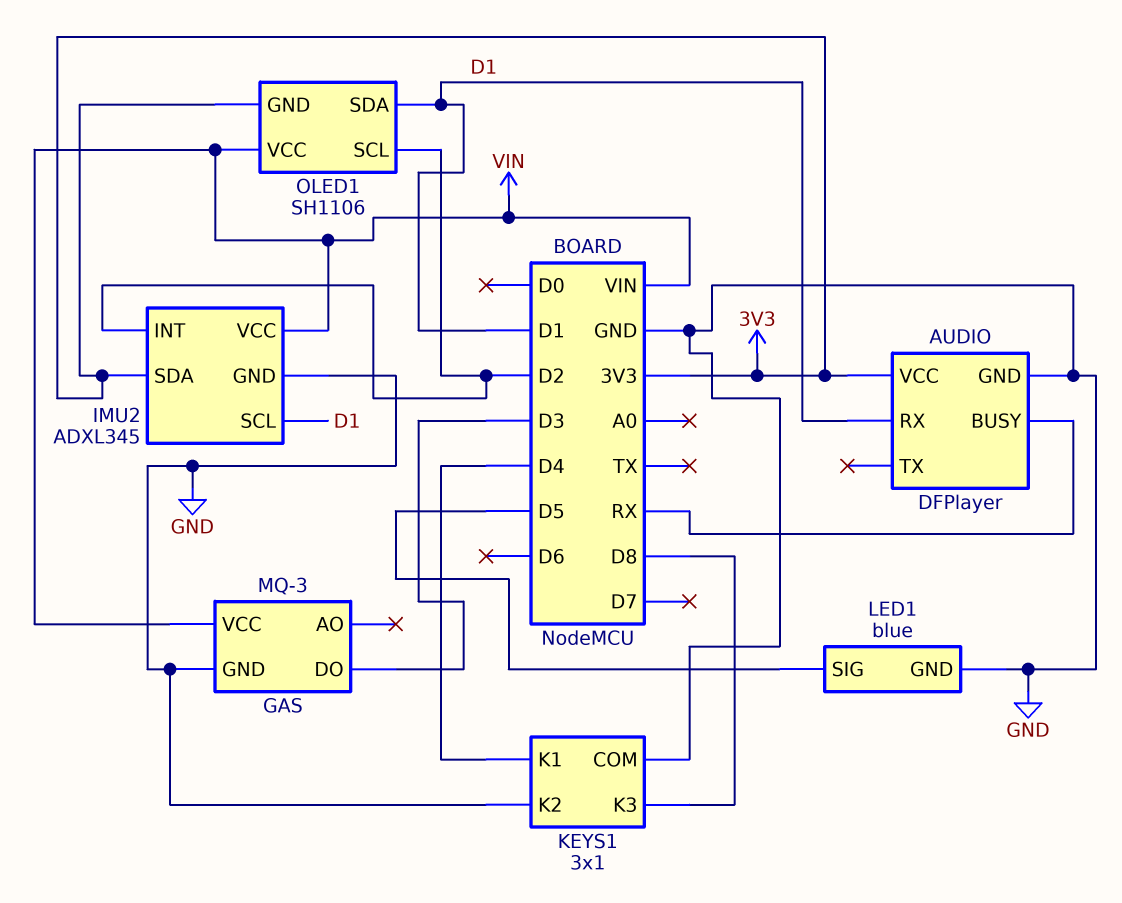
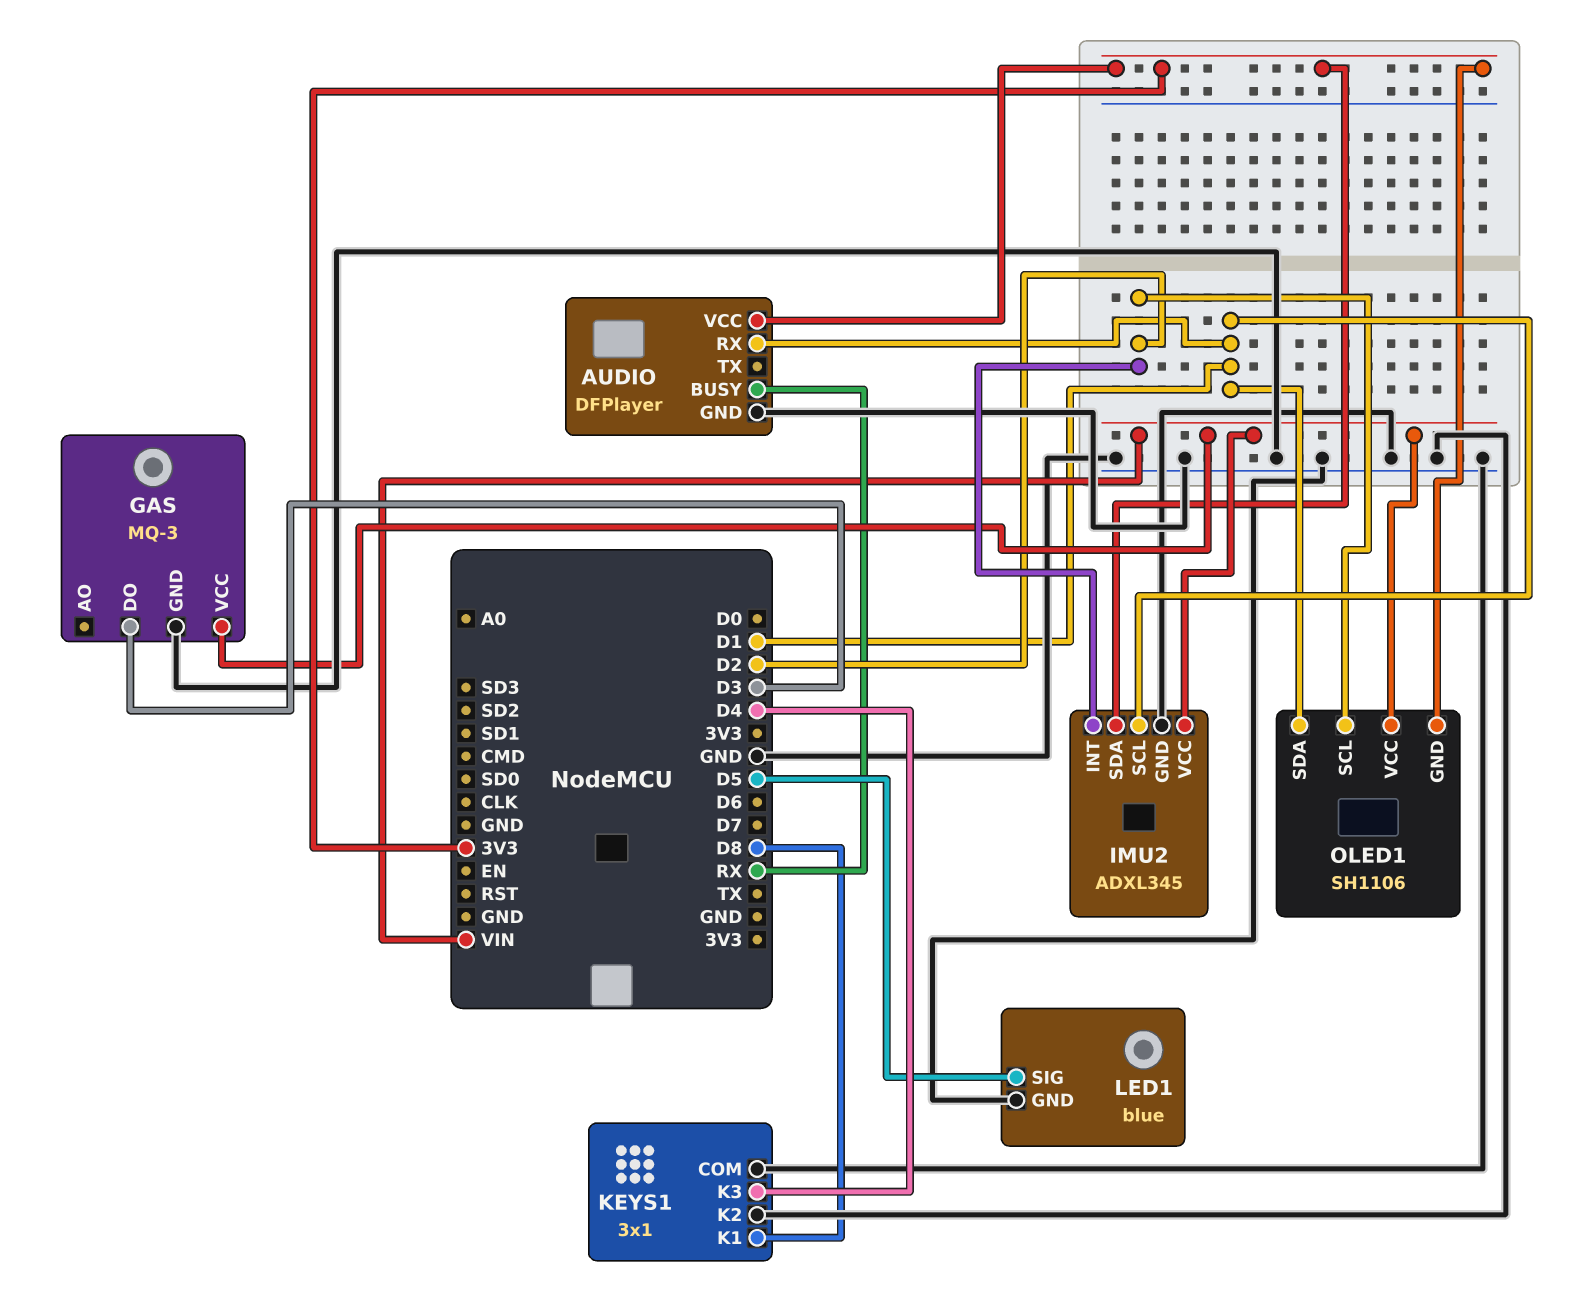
KEYS1 pin K1: D4 -> D8
KEYS1 pin K3: D8 -> D4

